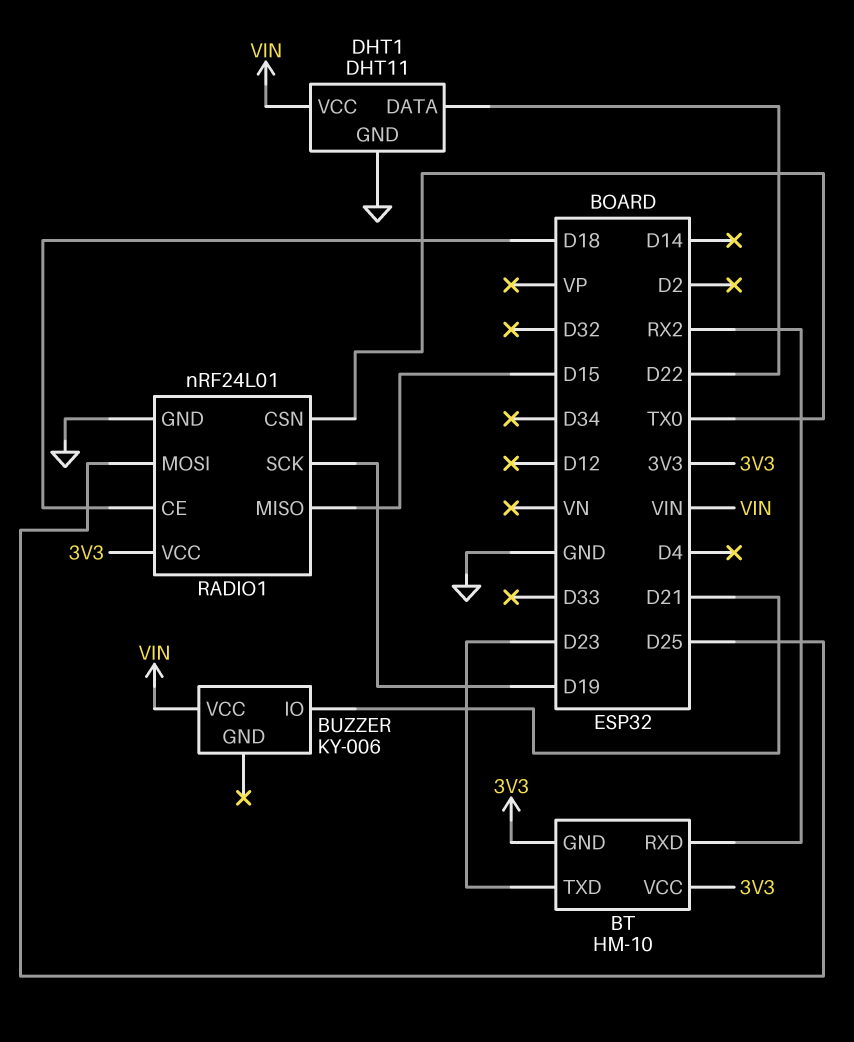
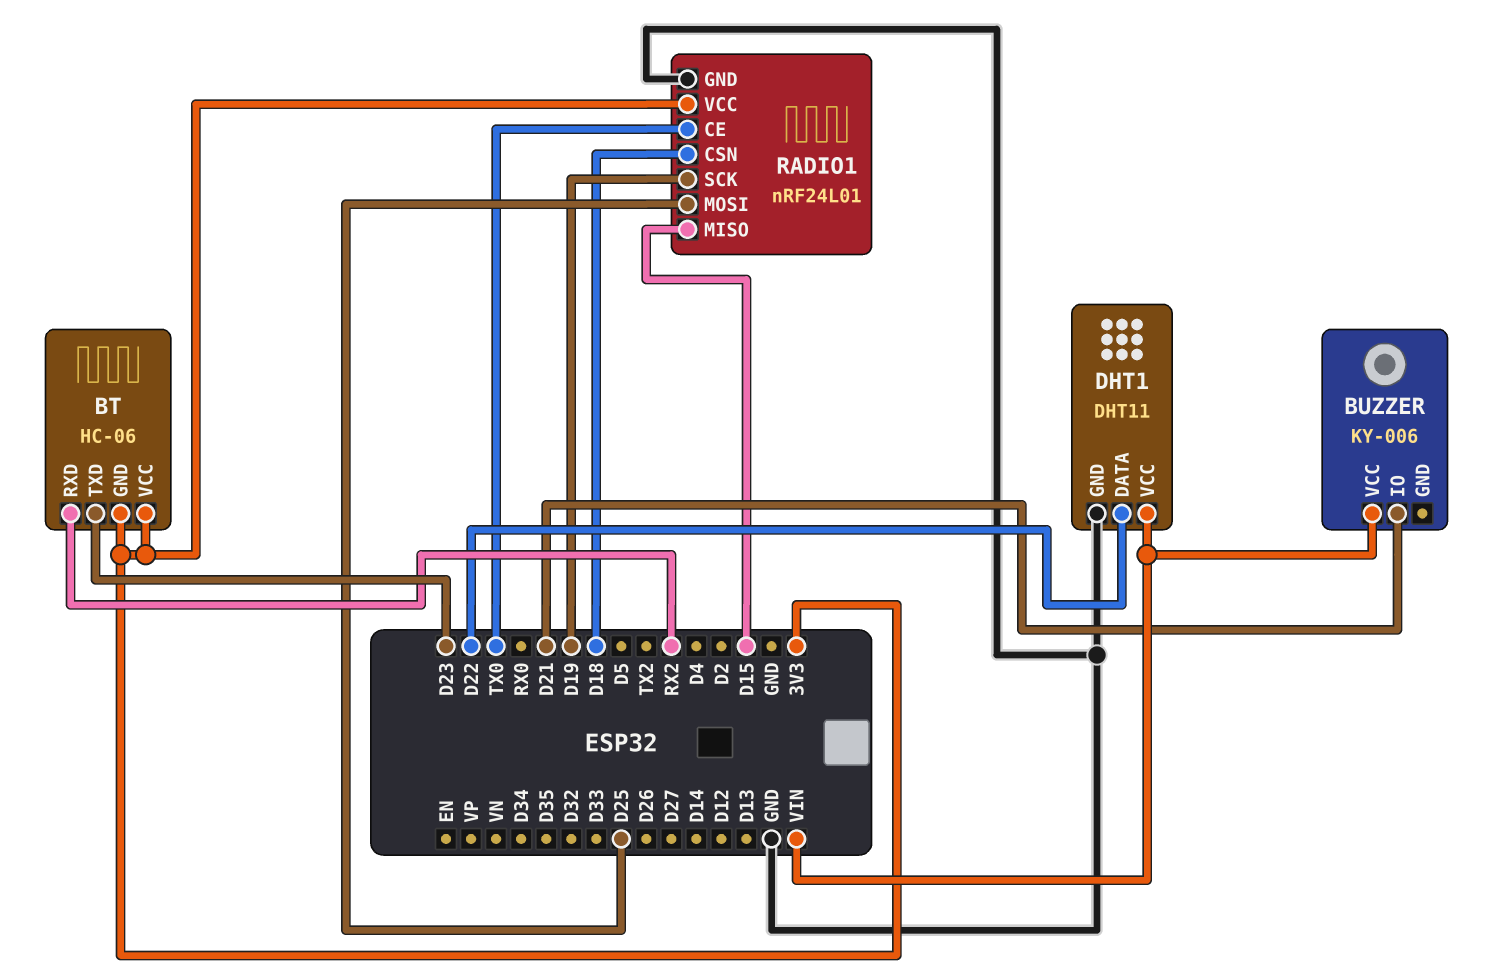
BT: HM-10 -> HC-06
RADIO1 pin CE: D18 -> TX0
RADIO1 pin CSN: TX0 -> D18

